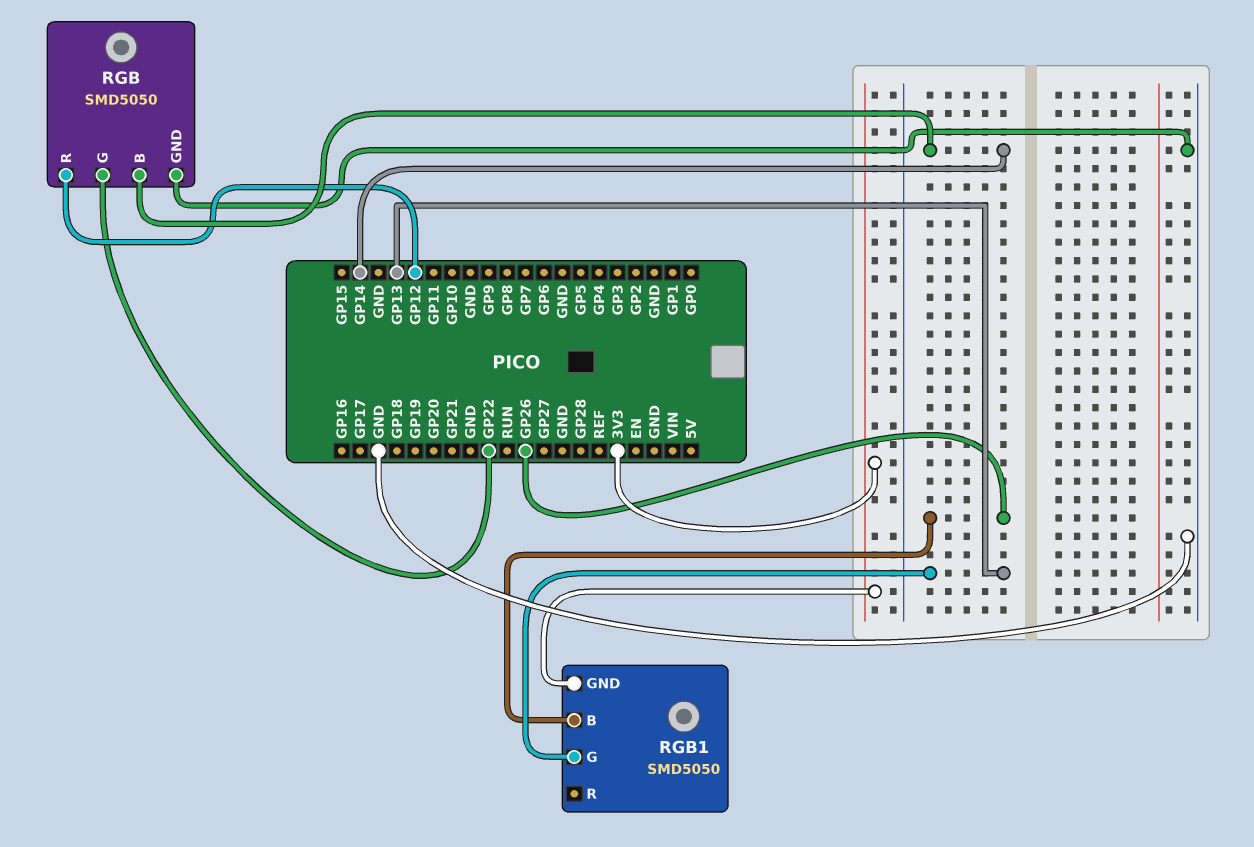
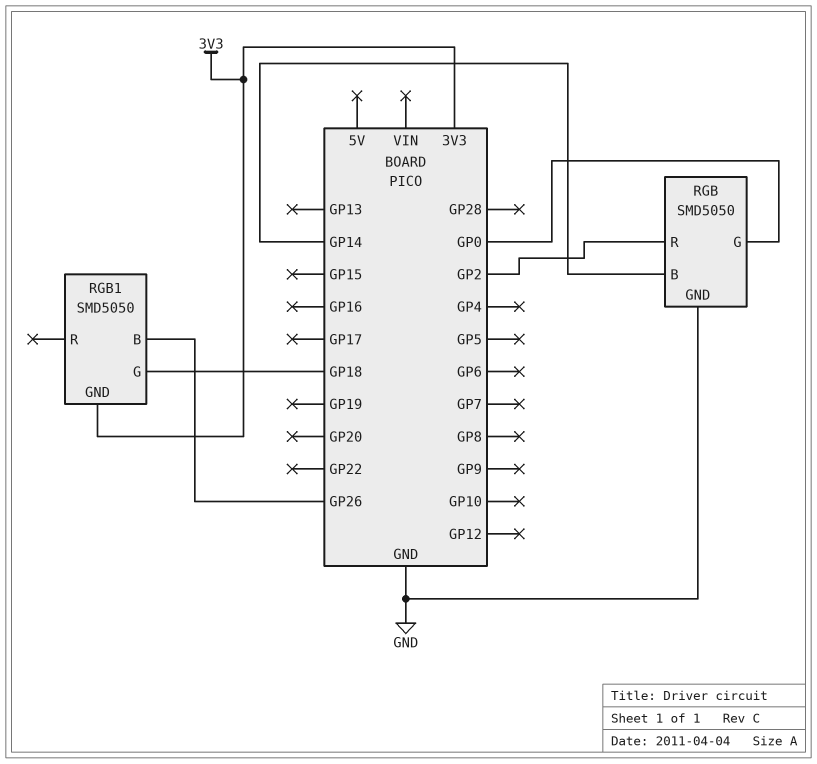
RGB pin G: GP22 -> GP0
RGB pin R: GP12 -> GP2
RGB1 pin G: GP13 -> GP18

